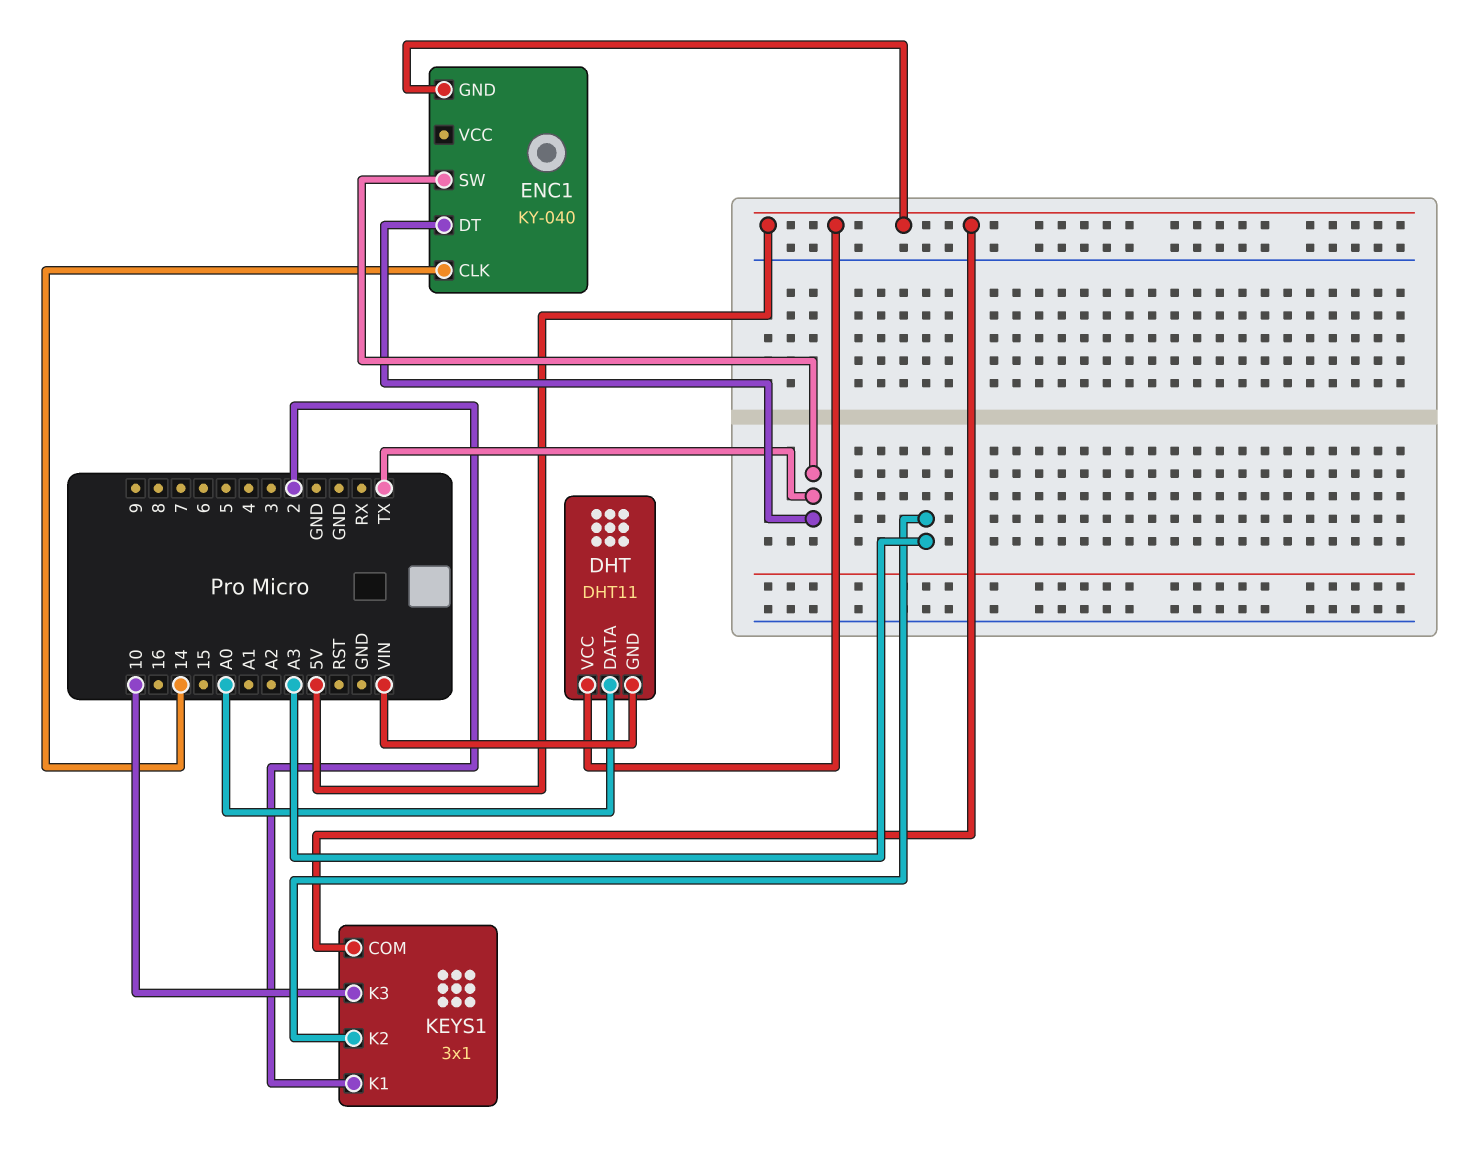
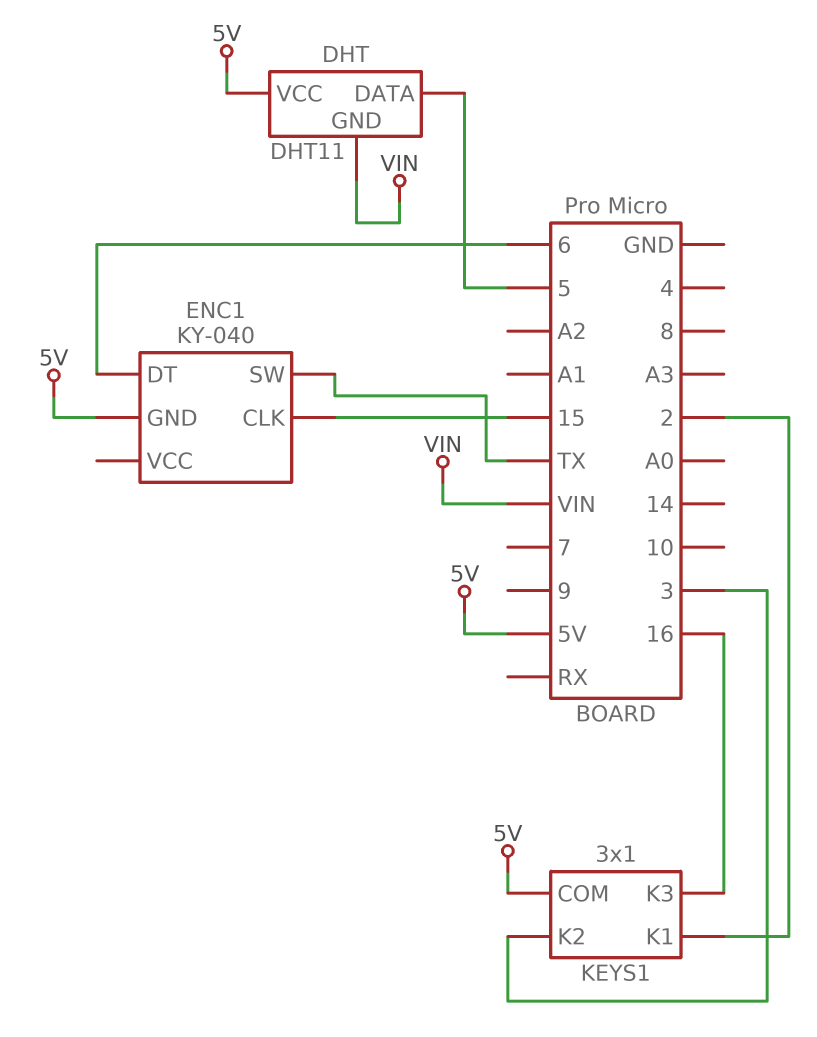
DHT pin DATA: A0 -> 5
ENC1 pin CLK: 14 -> 15
ENC1 pin DT: TX -> 6
KEYS1 pin K2: A3 -> 3
KEYS1 pin K3: 10 -> 16

